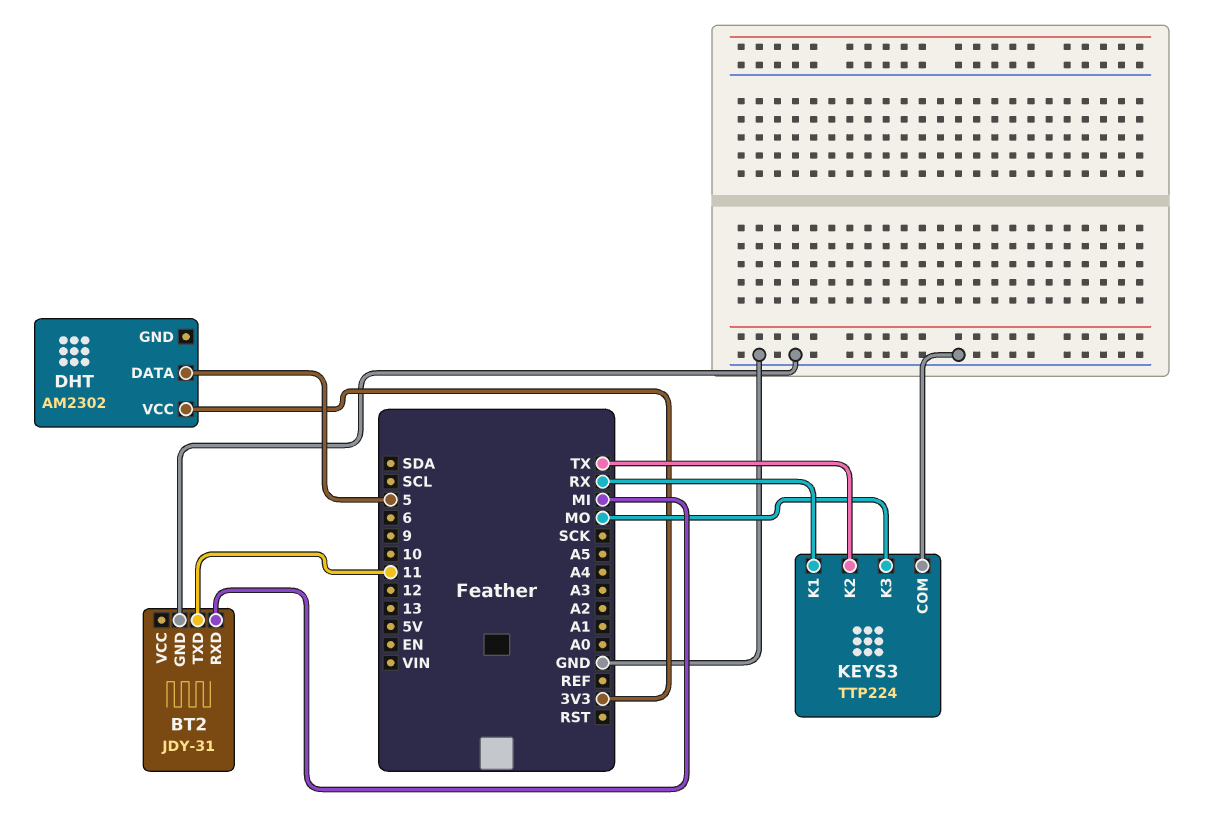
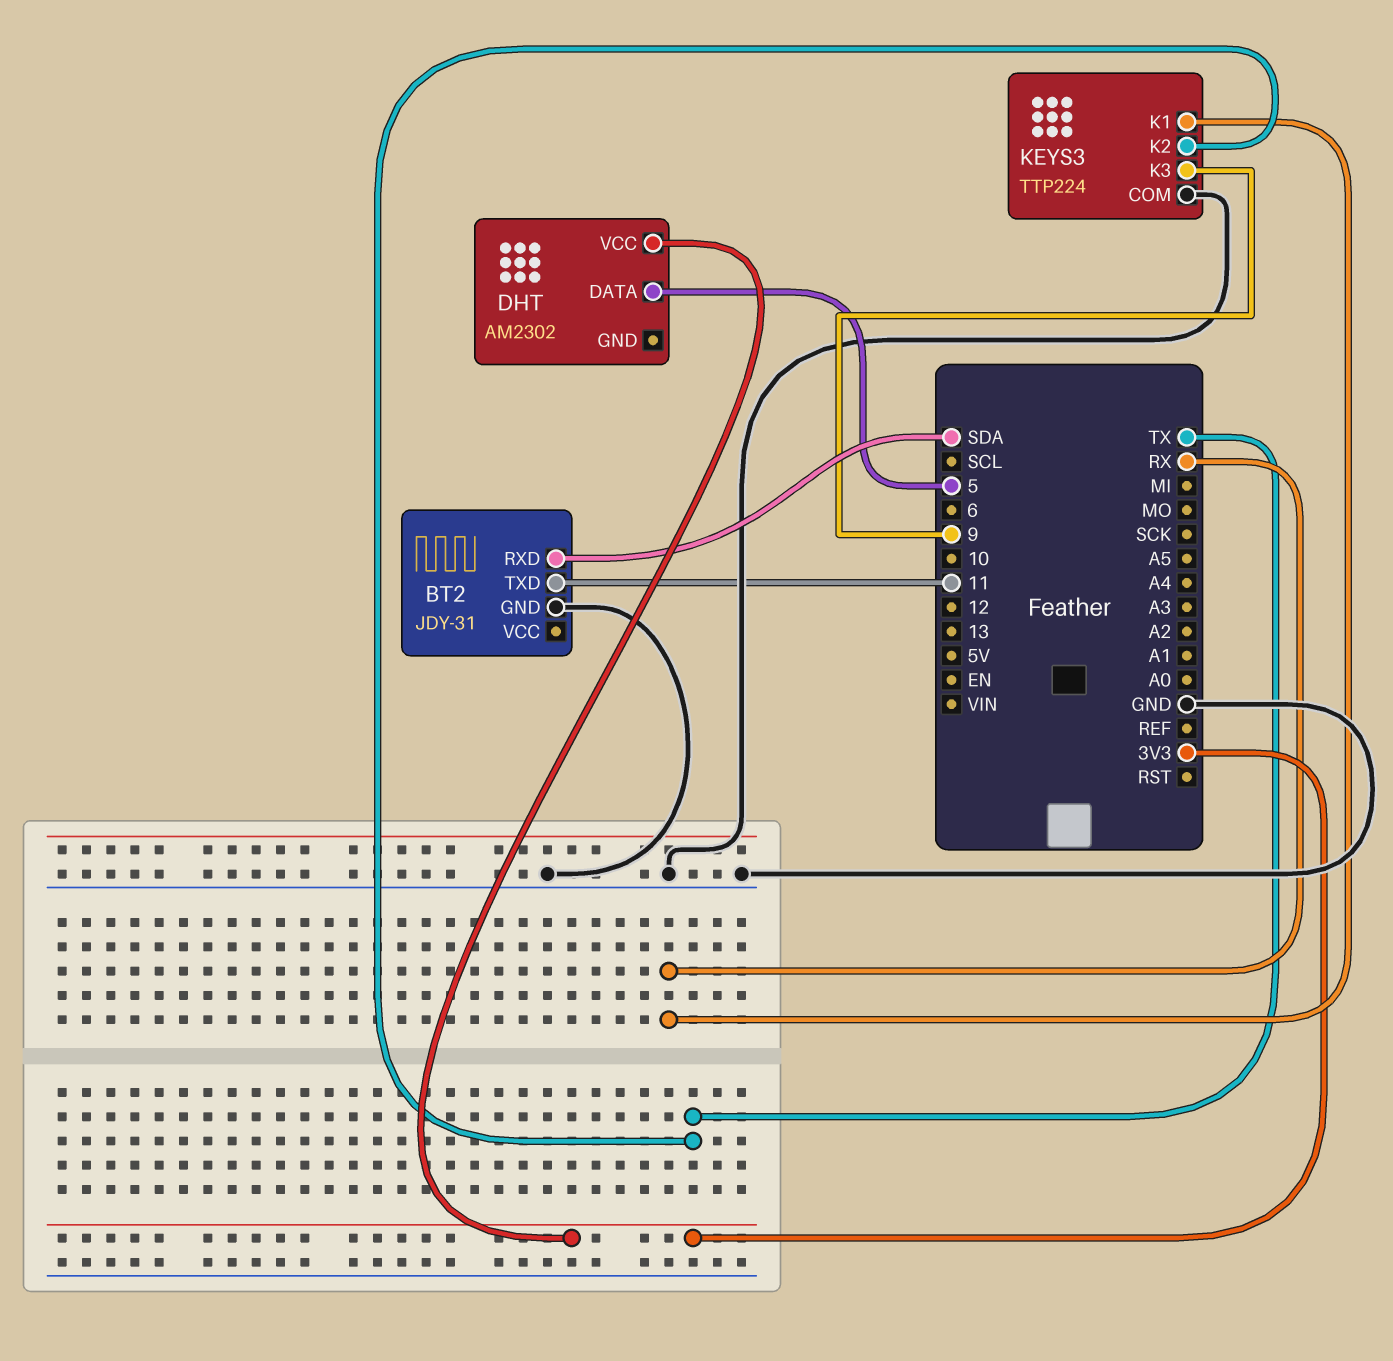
BT2 pin RXD: MI -> SDA
KEYS3 pin K3: MO -> 9

